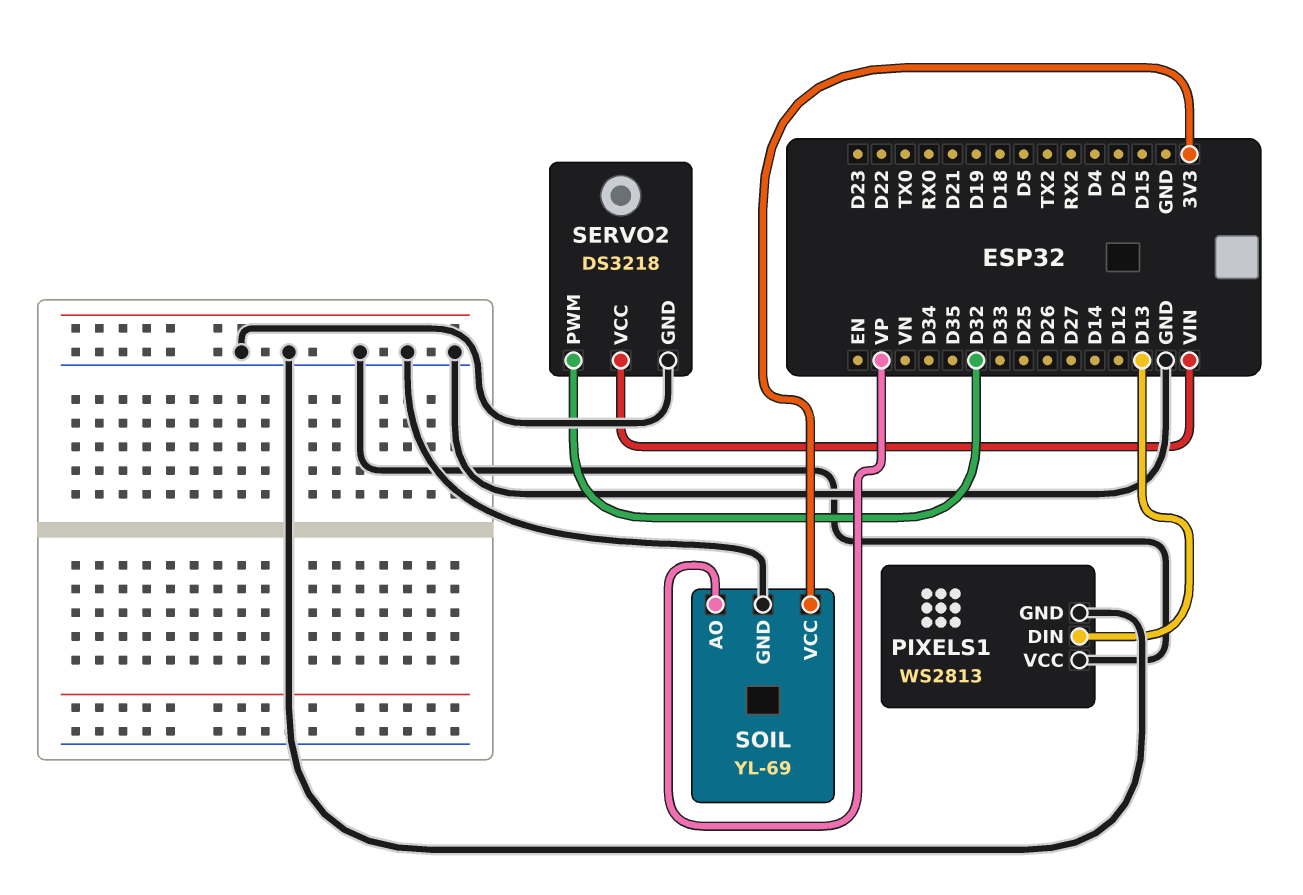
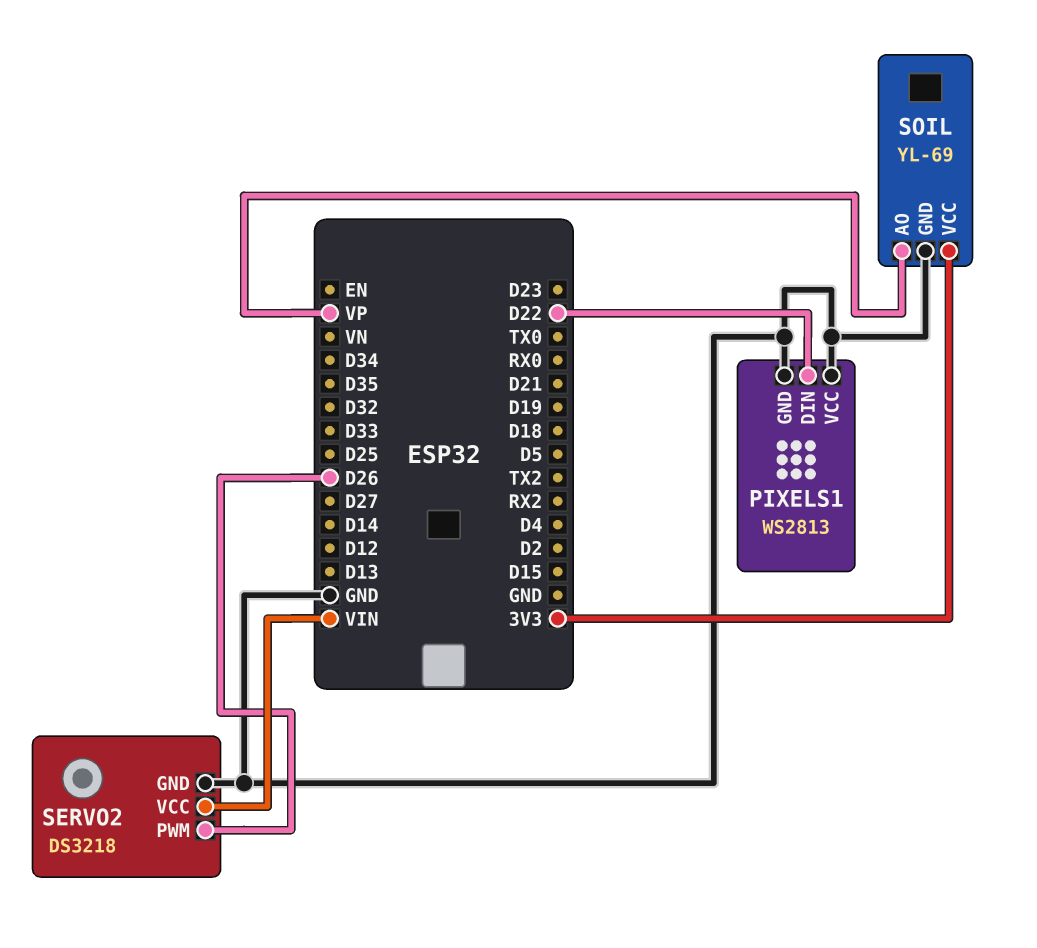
PIXELS1 pin DIN: D13 -> D22
SERVO2 pin PWM: D32 -> D26

